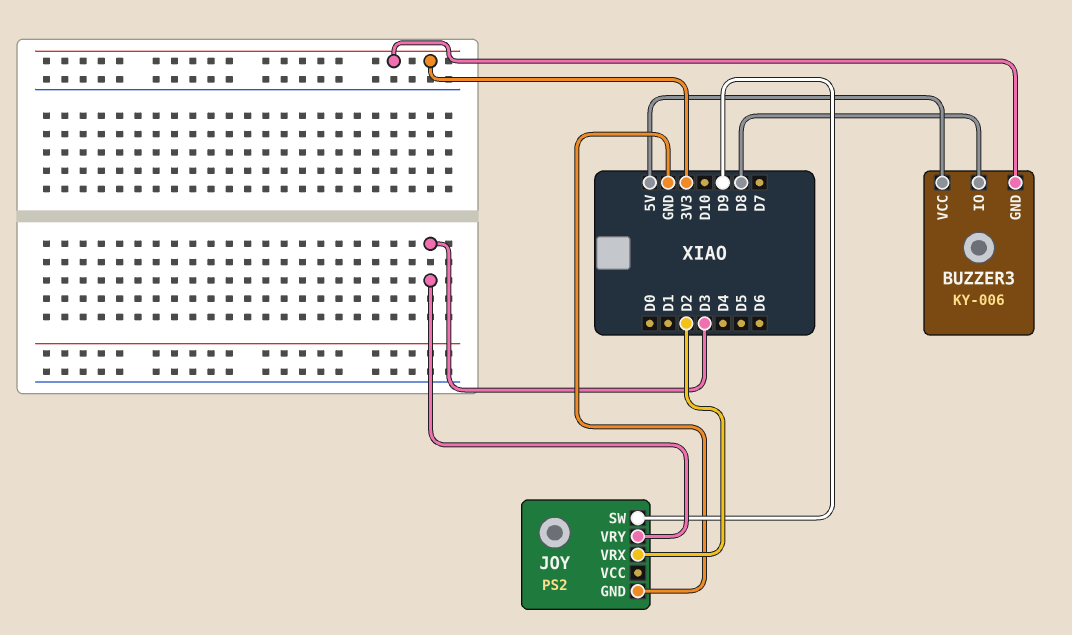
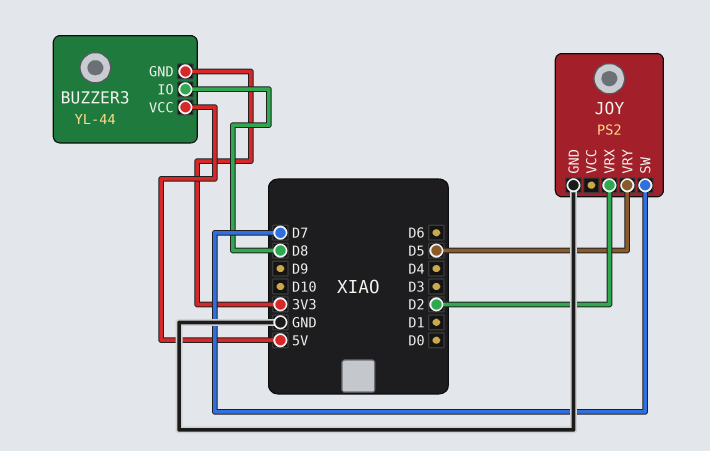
BUZZER3: KY-006 -> YL-44
JOY pin SW: D9 -> D7
JOY pin VRY: D3 -> D5

